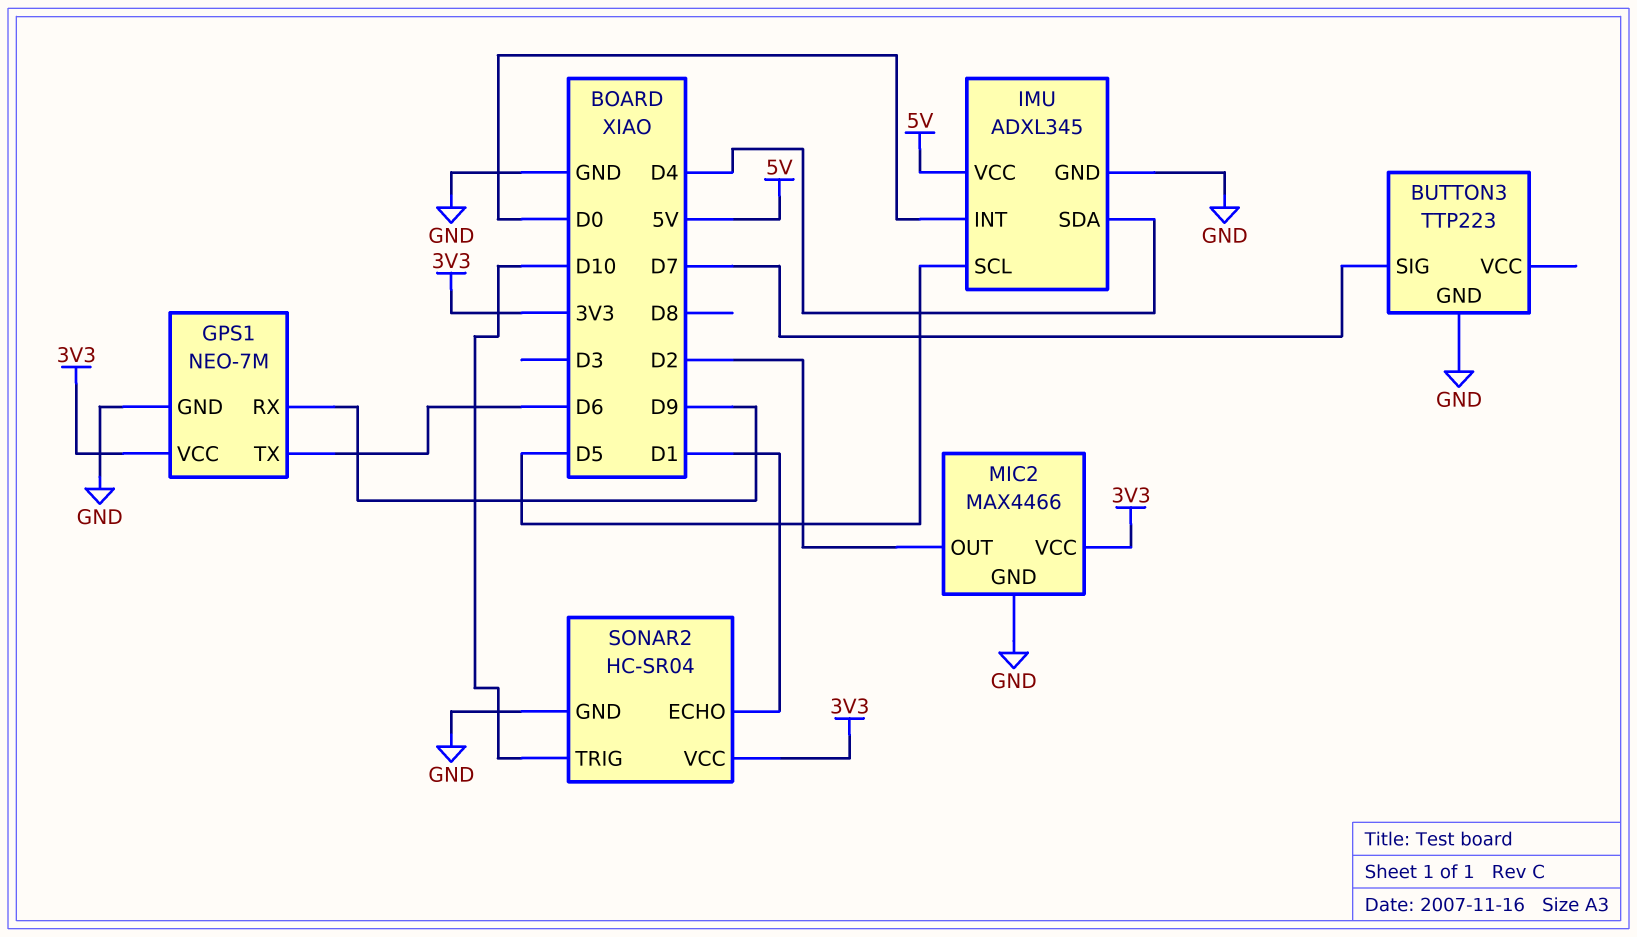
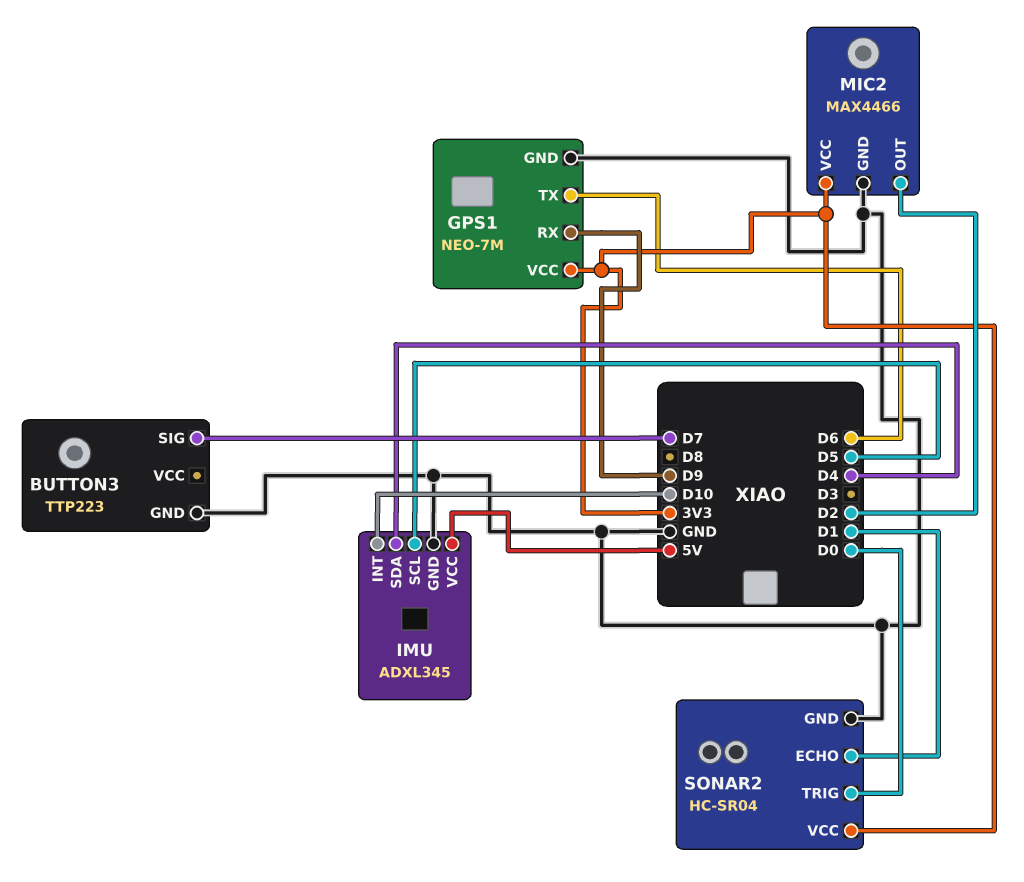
IMU pin INT: D0 -> D10
SONAR2 pin TRIG: D10 -> D0

